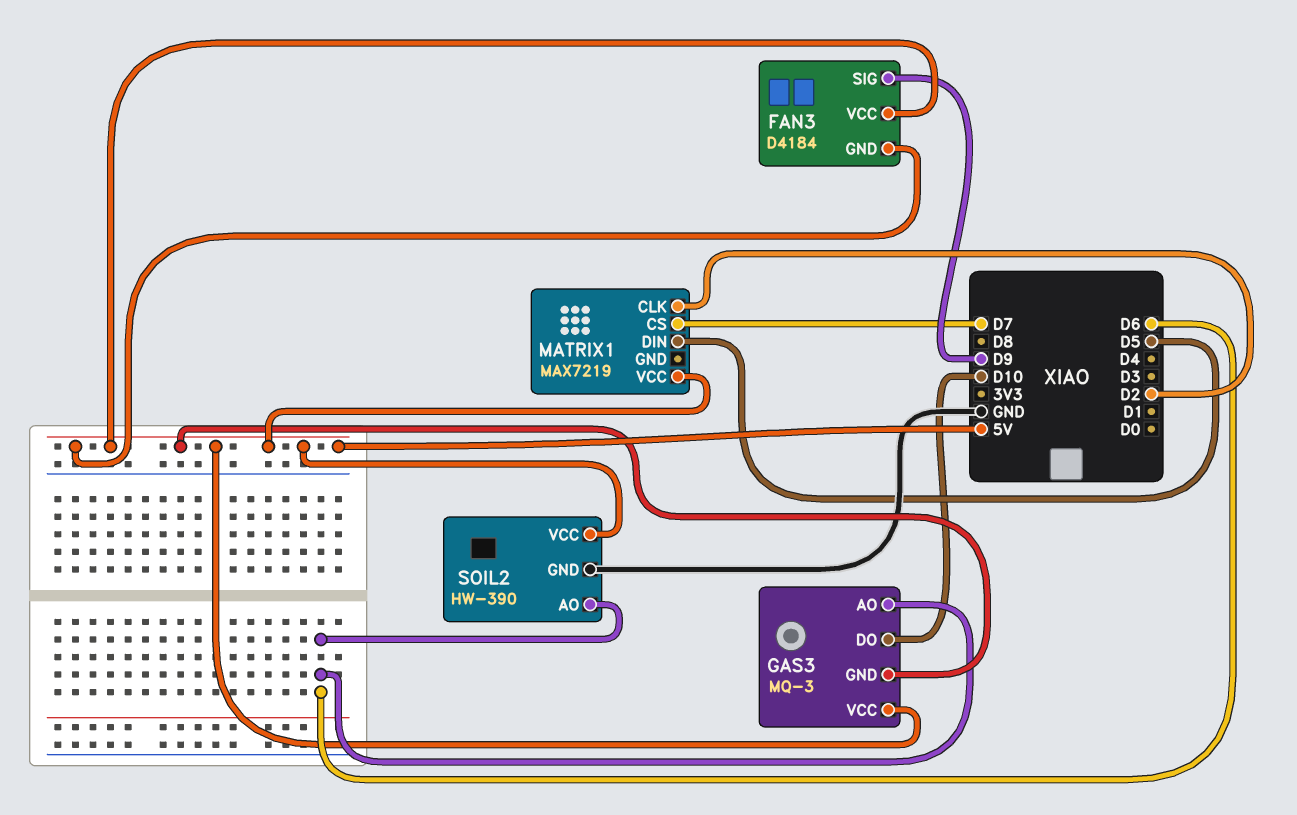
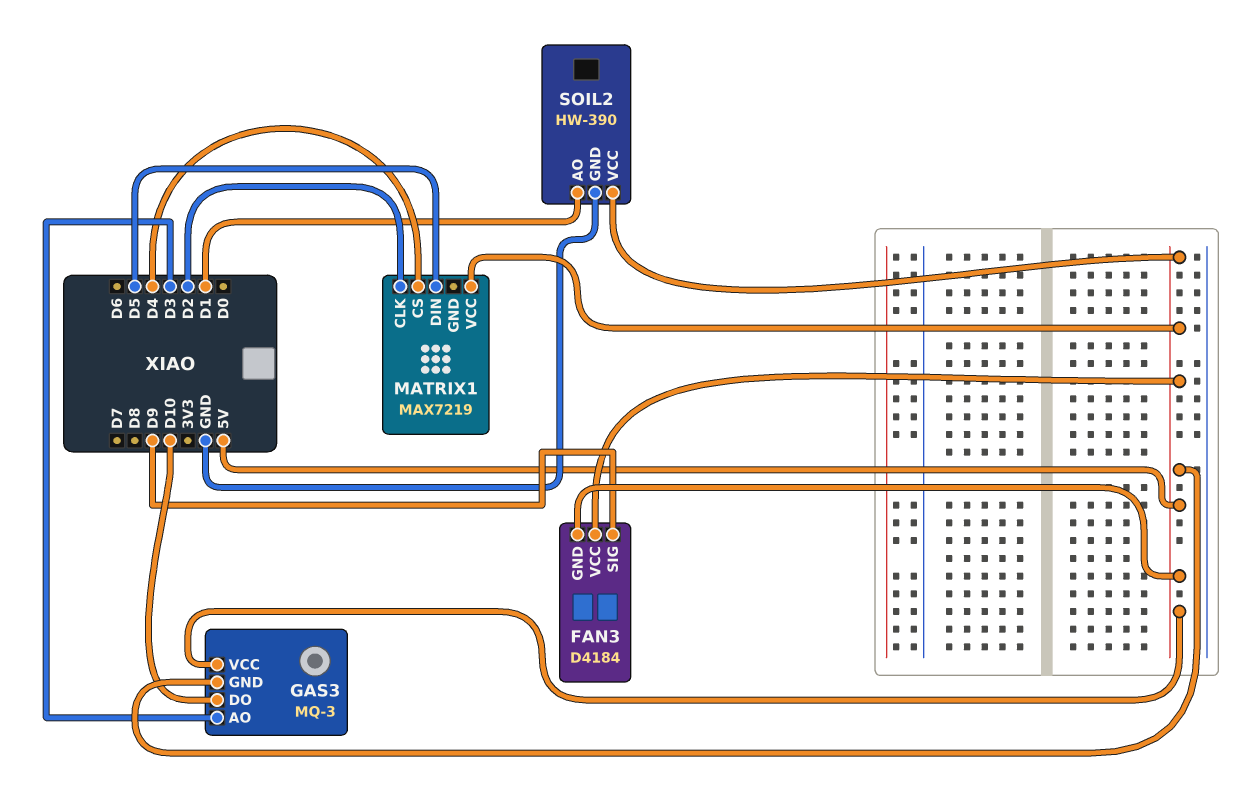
GAS3 pin AO: D6 -> D3
MATRIX1 pin CS: D7 -> D4
SOIL2 pin AO: D6 -> D1

